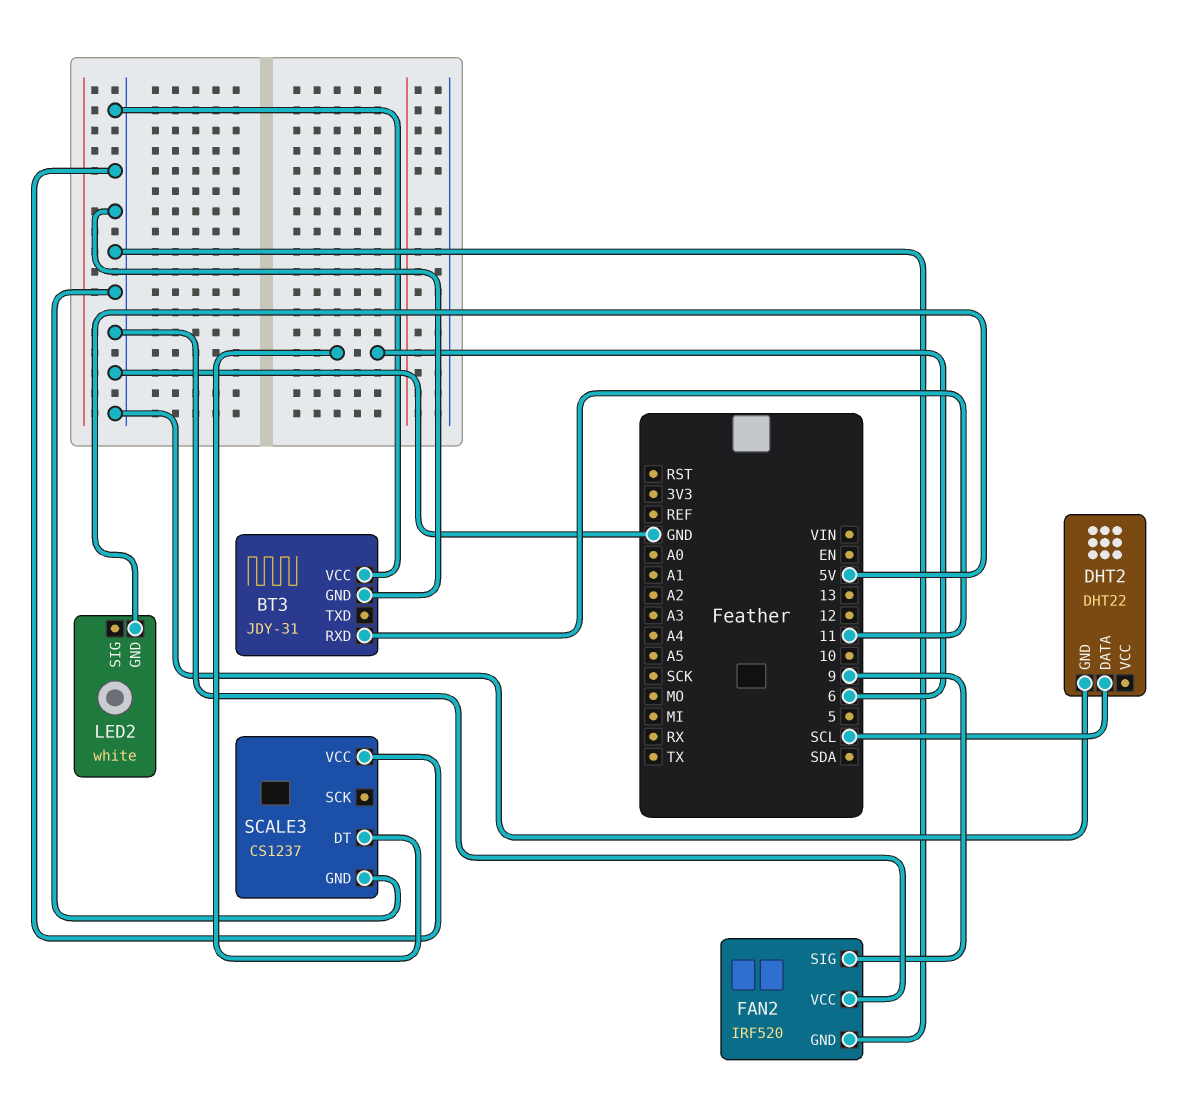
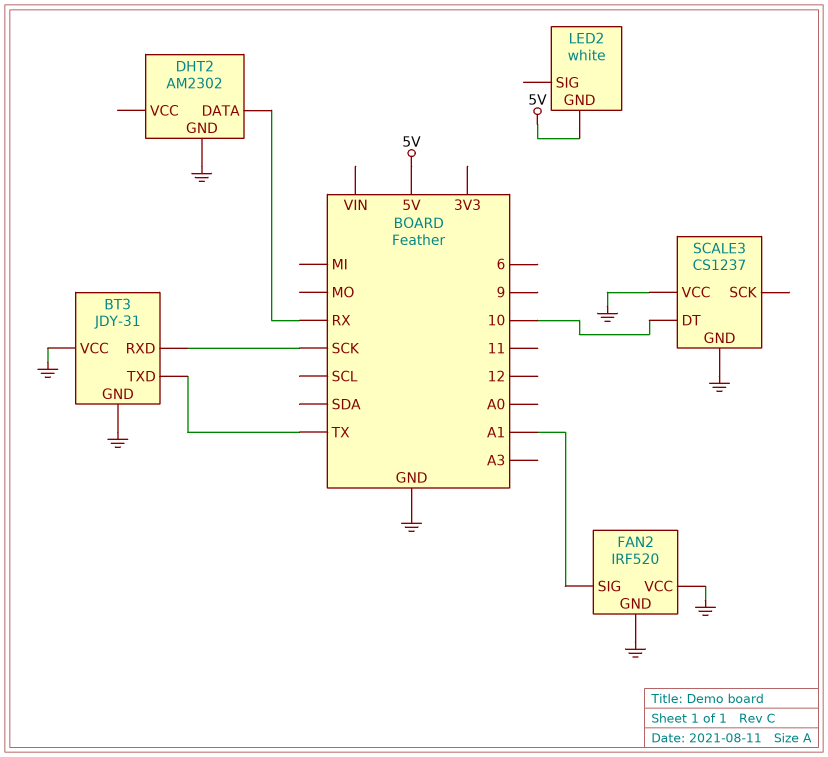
BT3 pin RXD: 11 -> SCK
BT3 pin TXD: none -> TX
DHT2: DHT22 -> AM2302
DHT2 pin DATA: SCL -> RX
FAN2 pin SIG: 9 -> A1
SCALE3 pin DT: 6 -> 10

